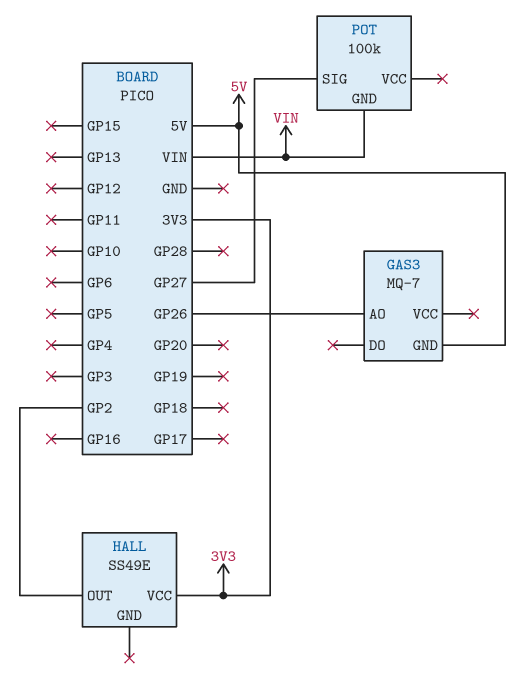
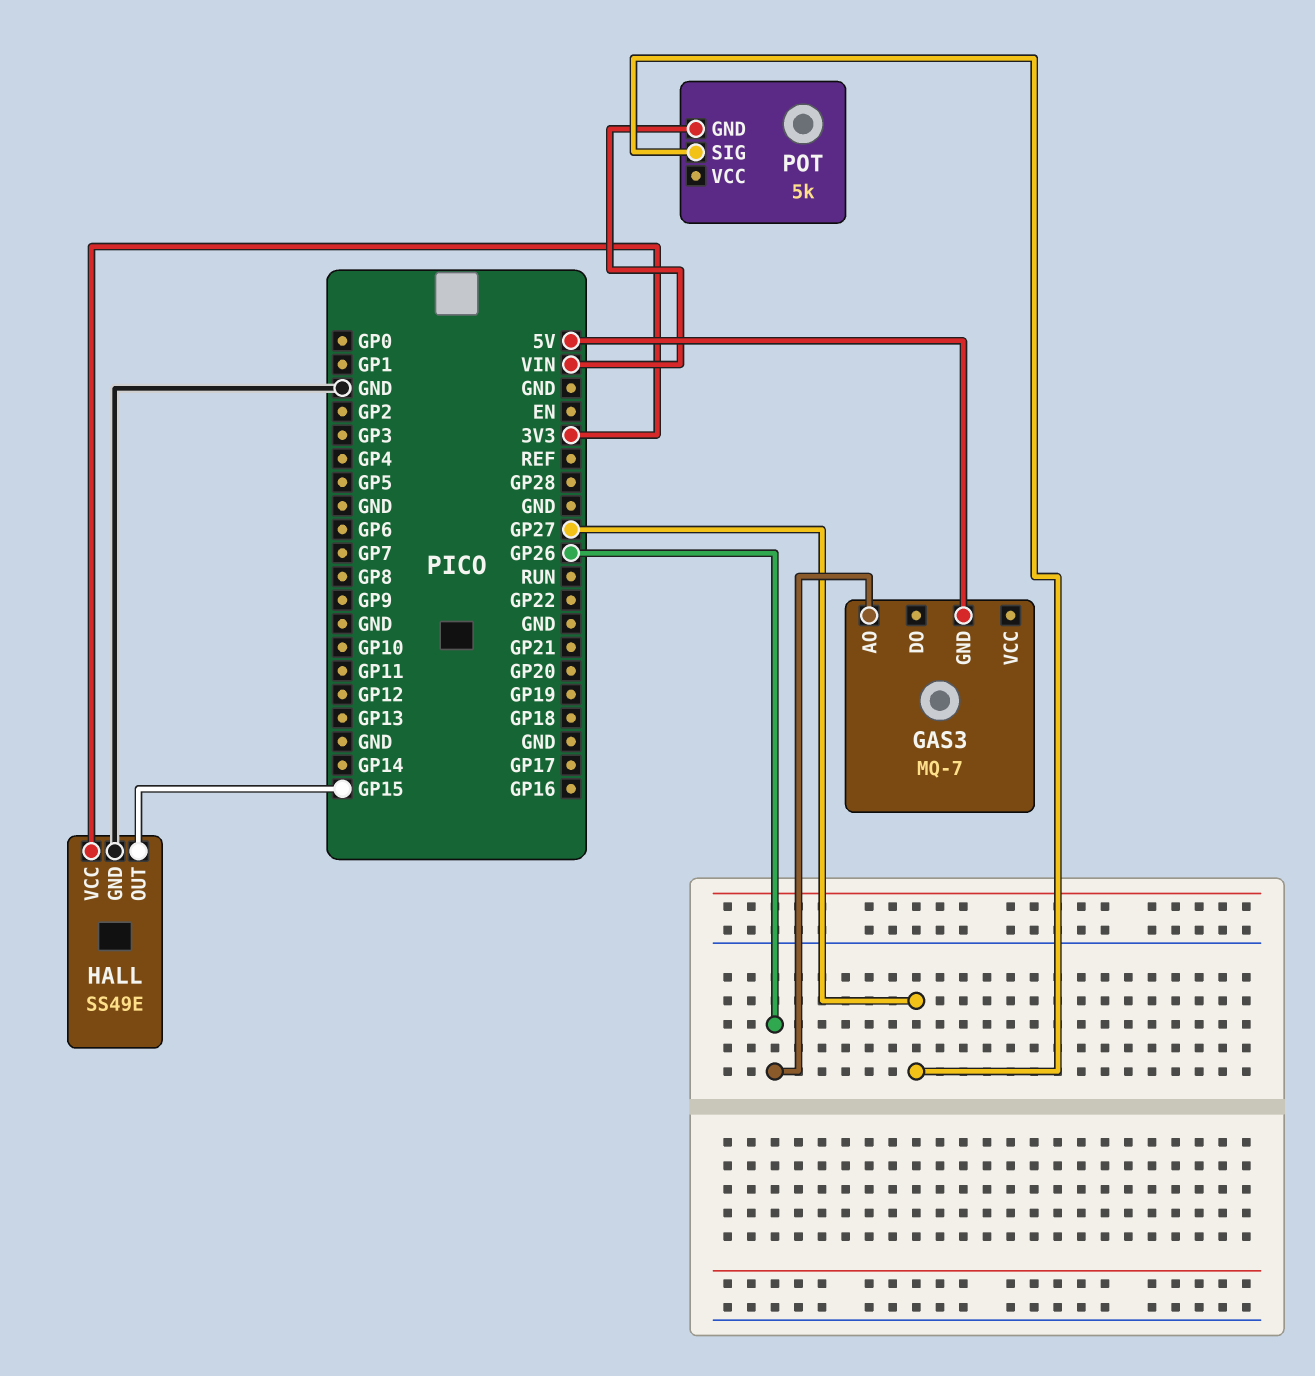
HALL pin GND: none -> GND
HALL pin OUT: GP2 -> GP15
POT: 100k -> 5k

